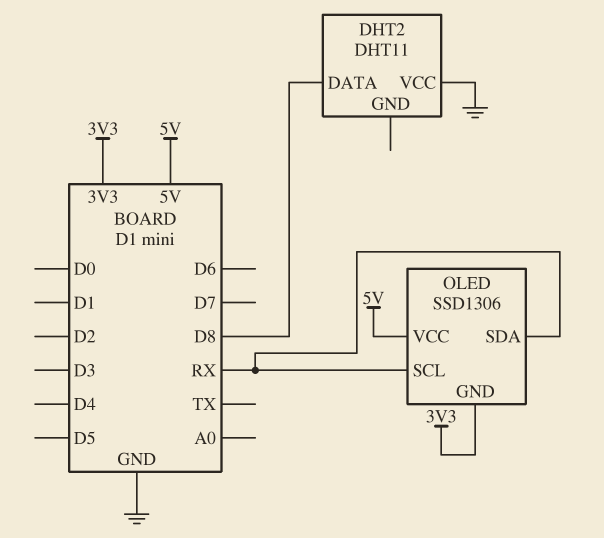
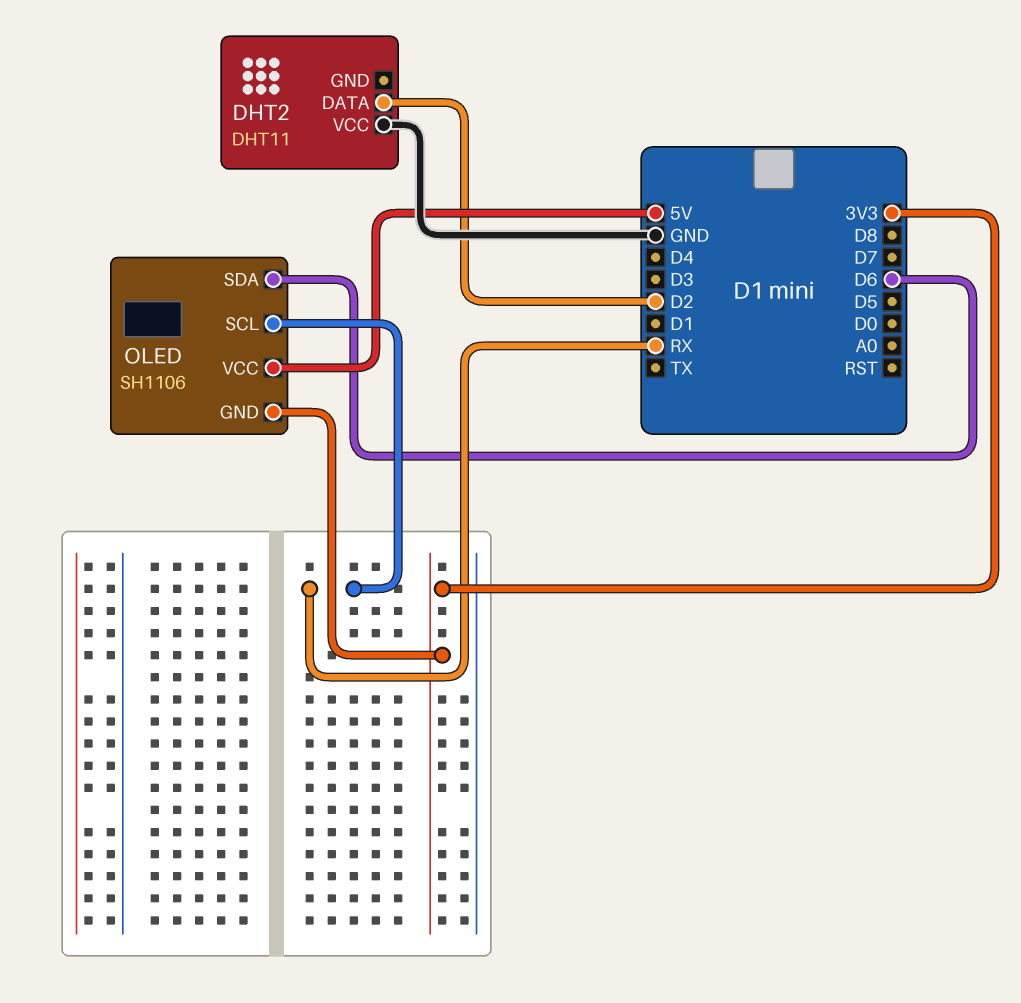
DHT2 pin DATA: D8 -> D2
OLED: SSD1306 -> SH1106
OLED pin SDA: RX -> D6

